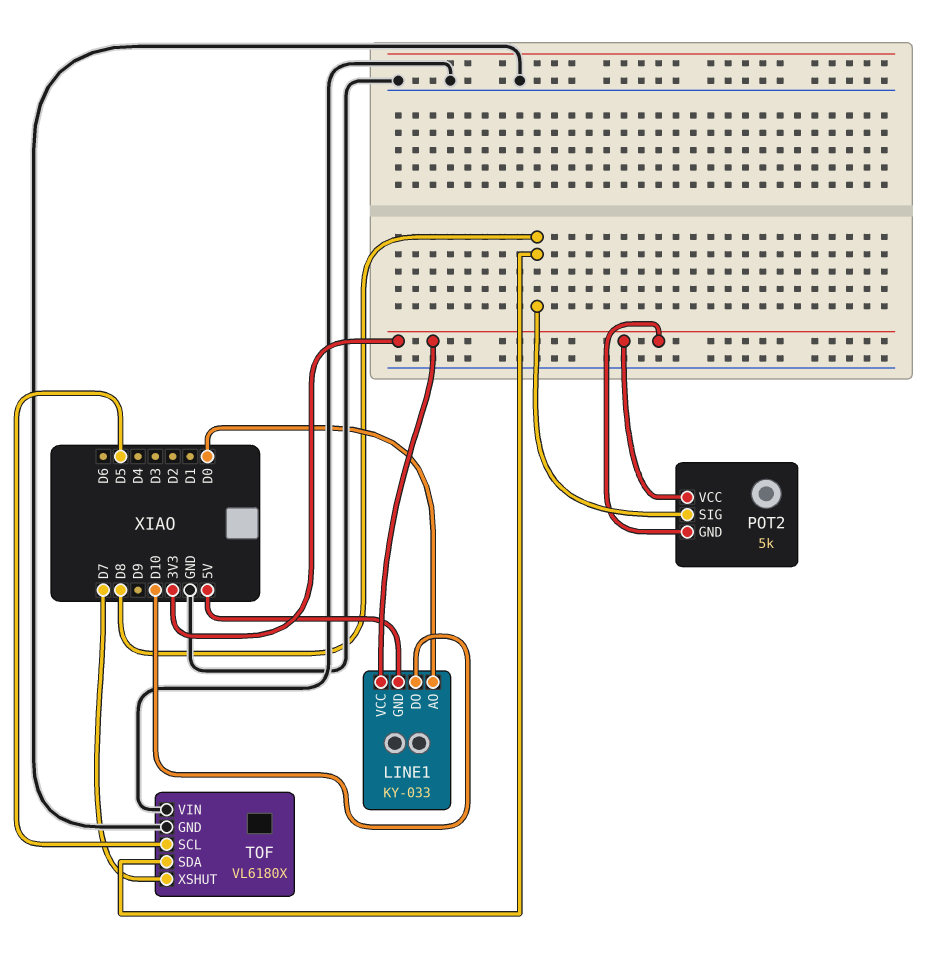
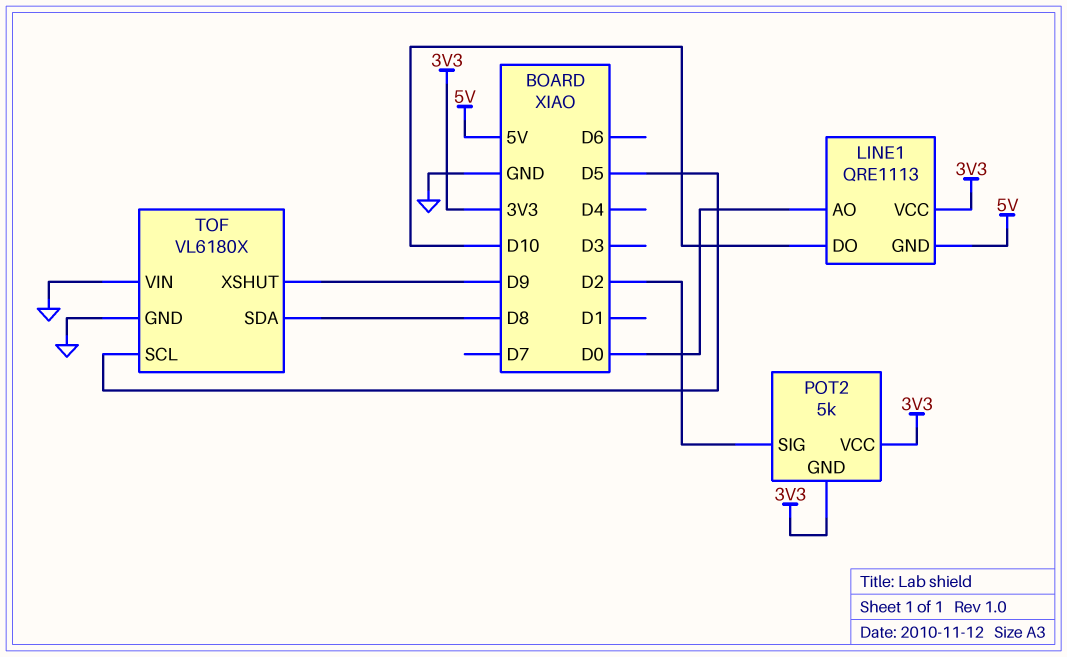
LINE1: KY-033 -> QRE1113
POT2 pin SIG: D8 -> D2
TOF pin XSHUT: D7 -> D9

